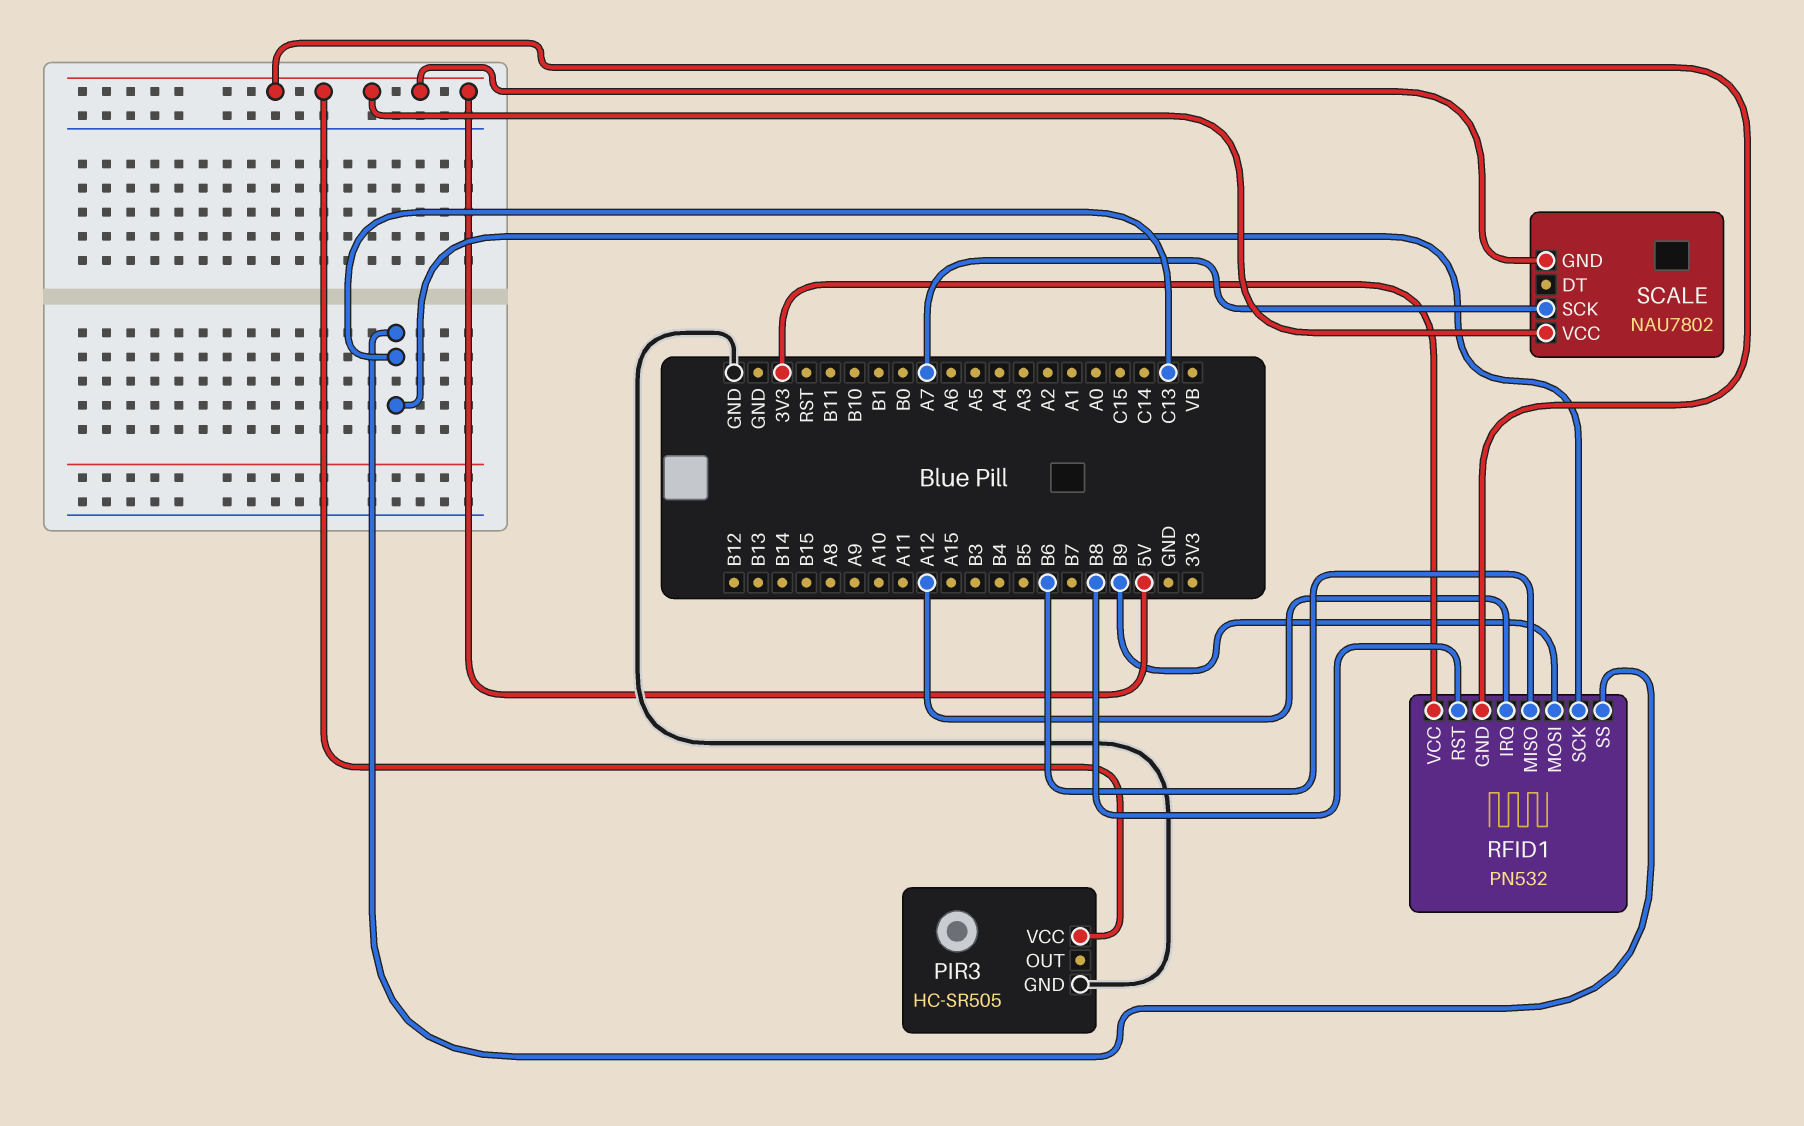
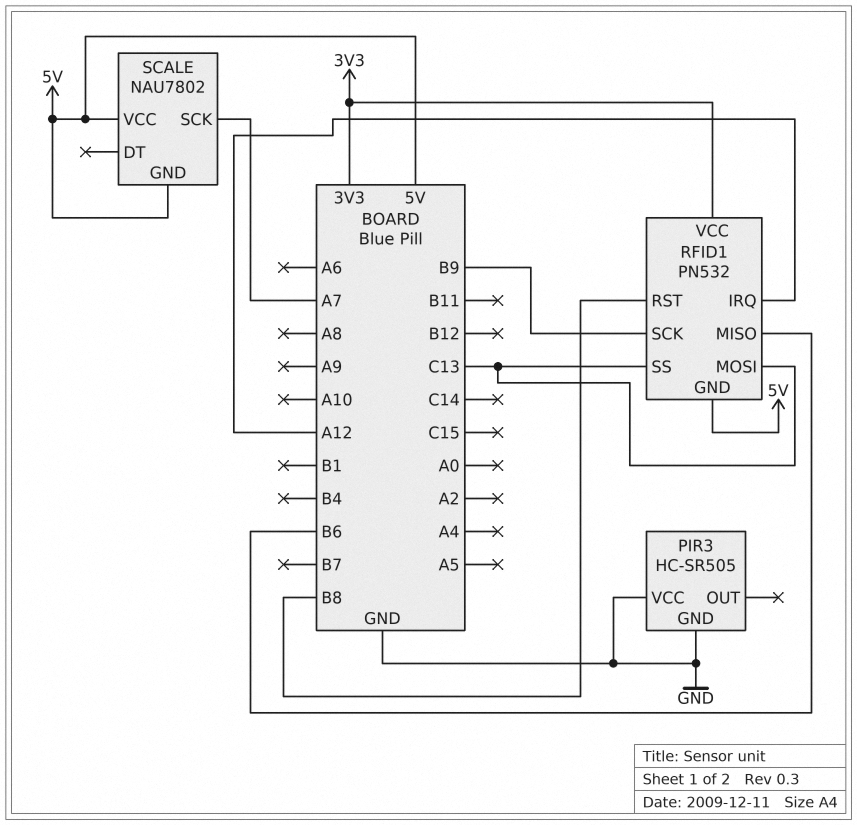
PIR3 pin VCC: 5V -> GND
RFID1 pin MOSI: B9 -> C13
RFID1 pin SCK: C13 -> B9

